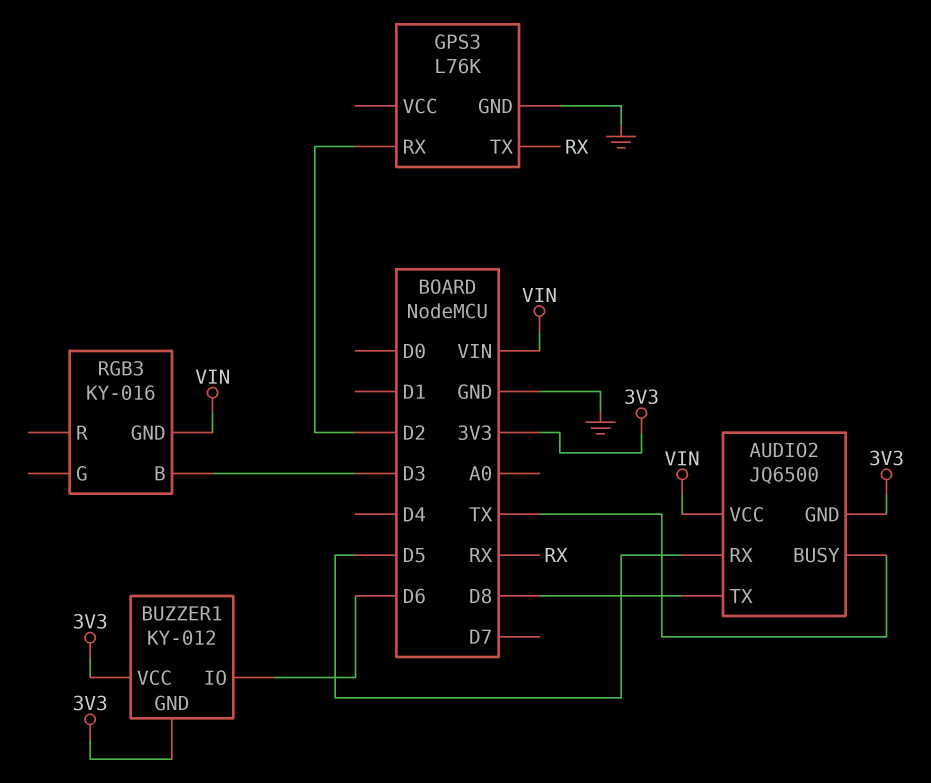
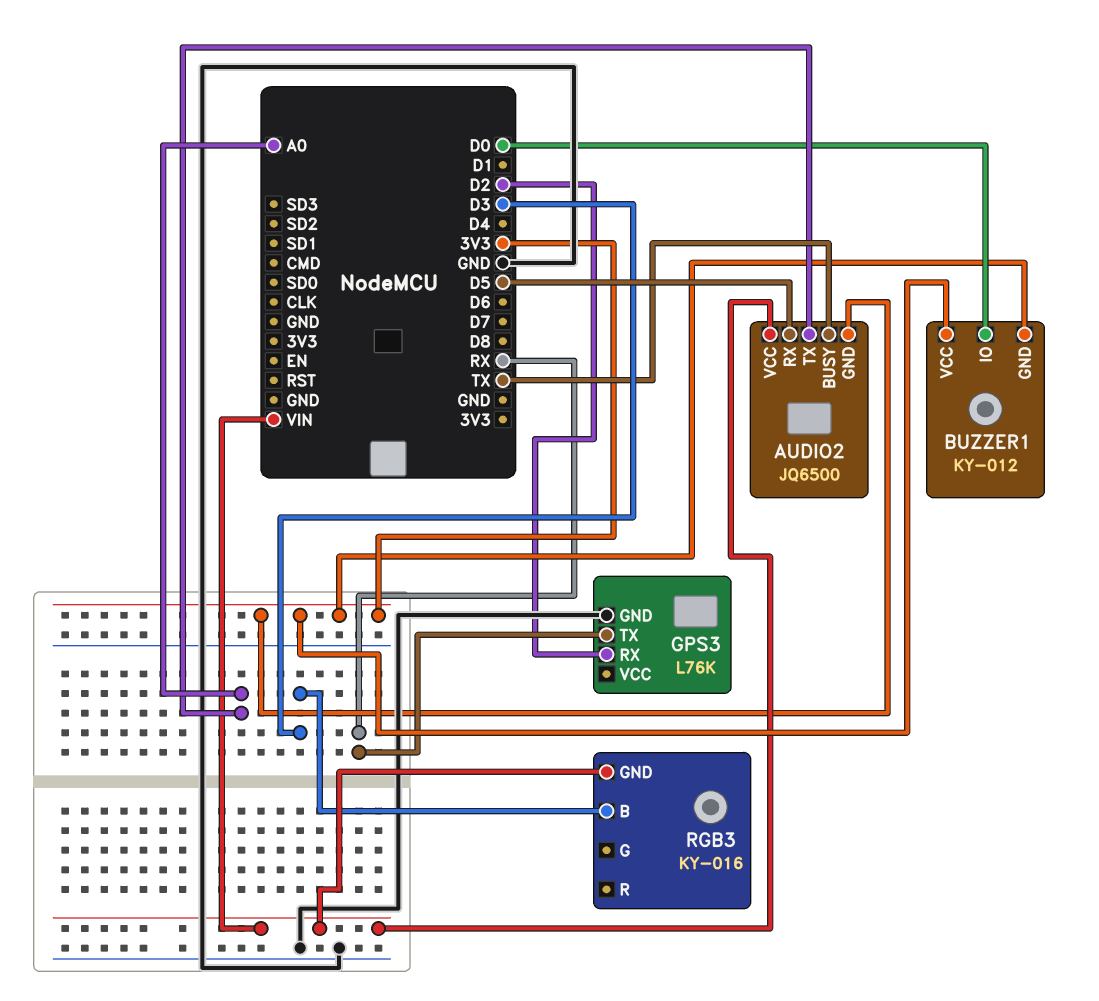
AUDIO2 pin TX: D8 -> A0
BUZZER1 pin IO: D6 -> D0

